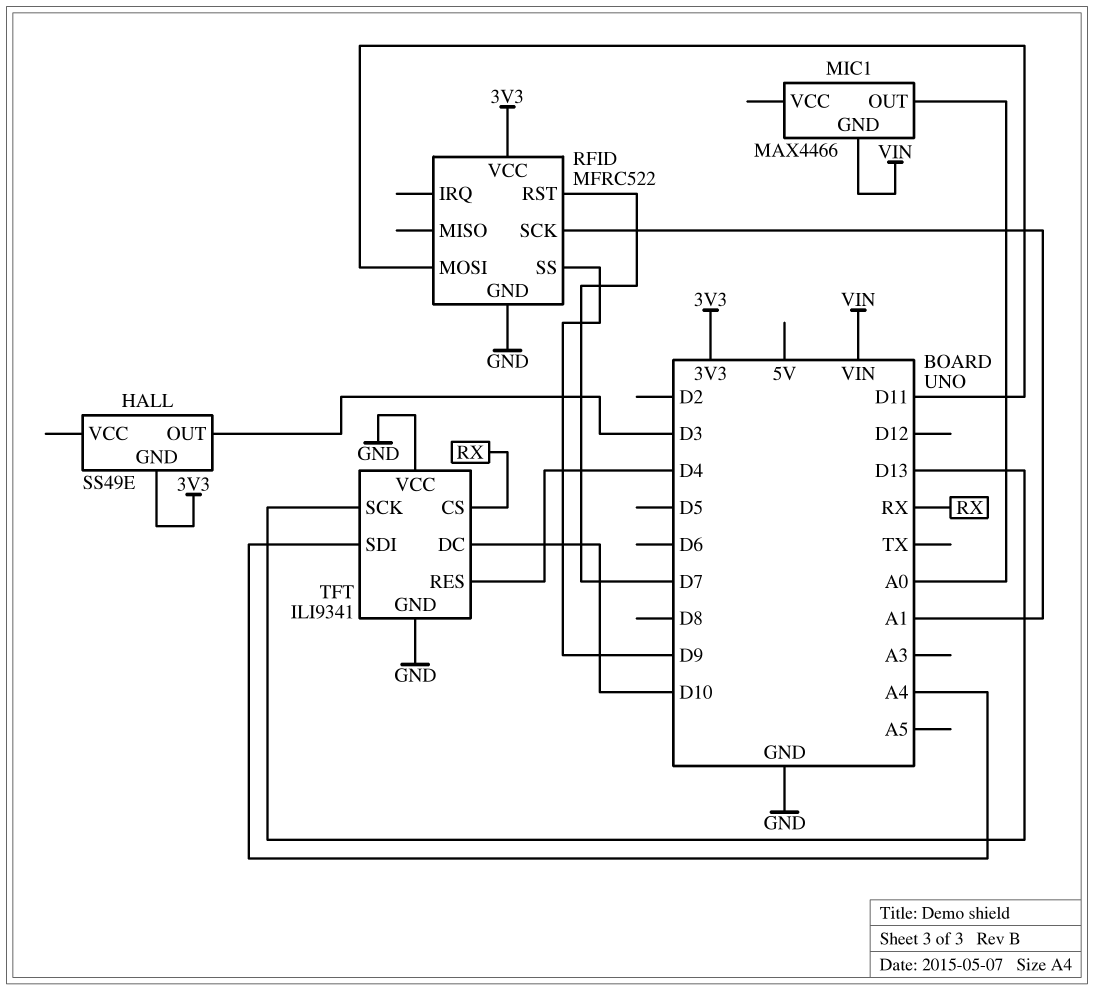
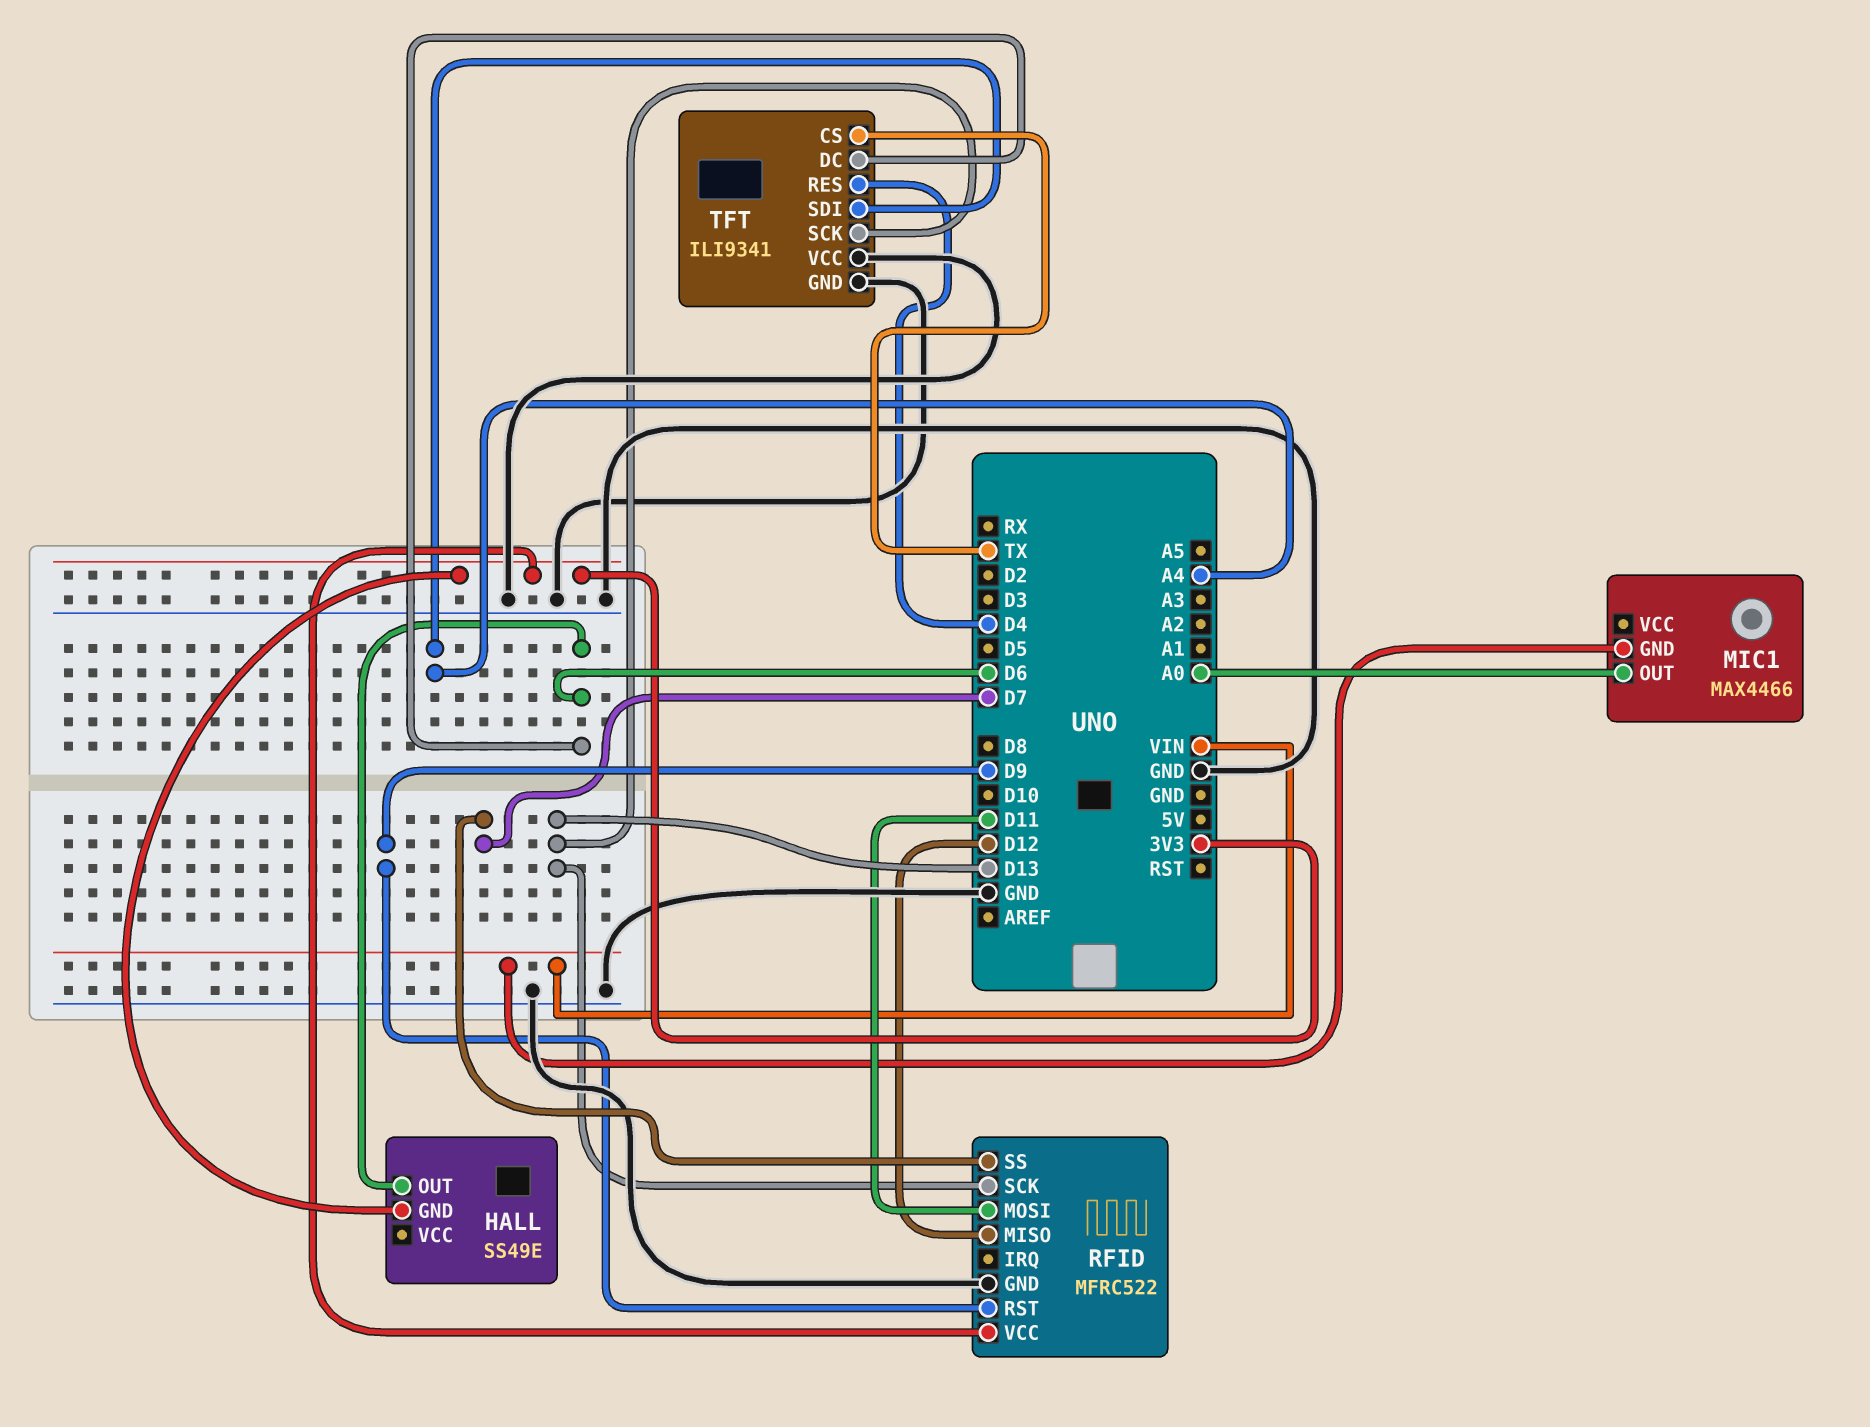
HALL pin OUT: D3 -> D6
RFID pin MISO: none -> D12
RFID pin RST: D7 -> D9
RFID pin SCK: A1 -> D13
RFID pin SS: D9 -> D7
TFT pin CS: RX -> TX
TFT pin DC: D10 -> D6

